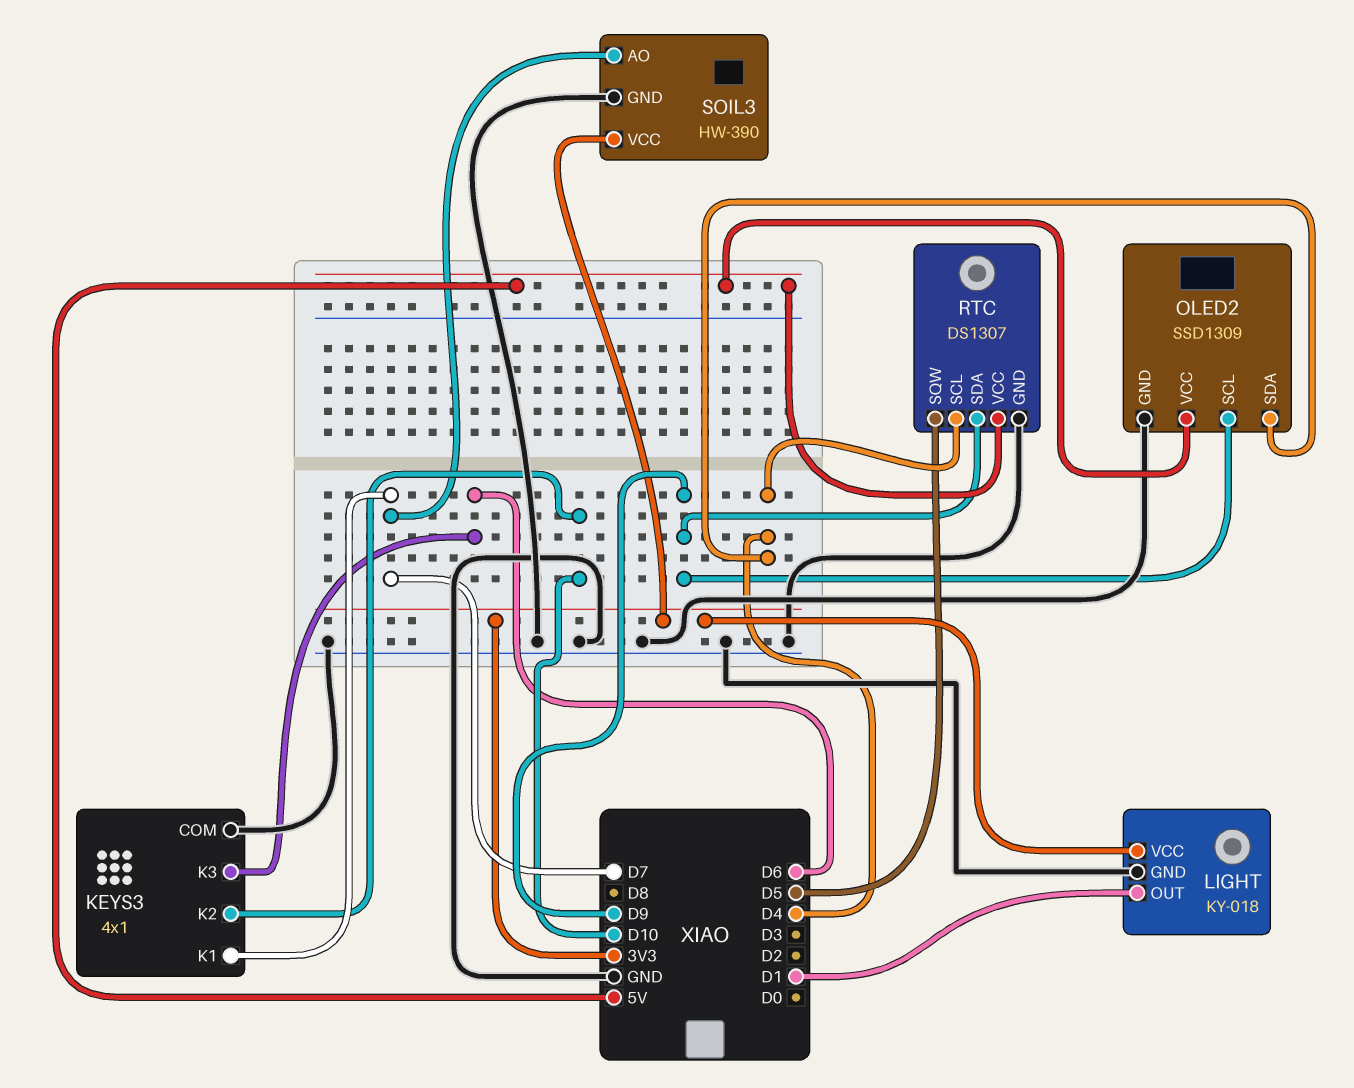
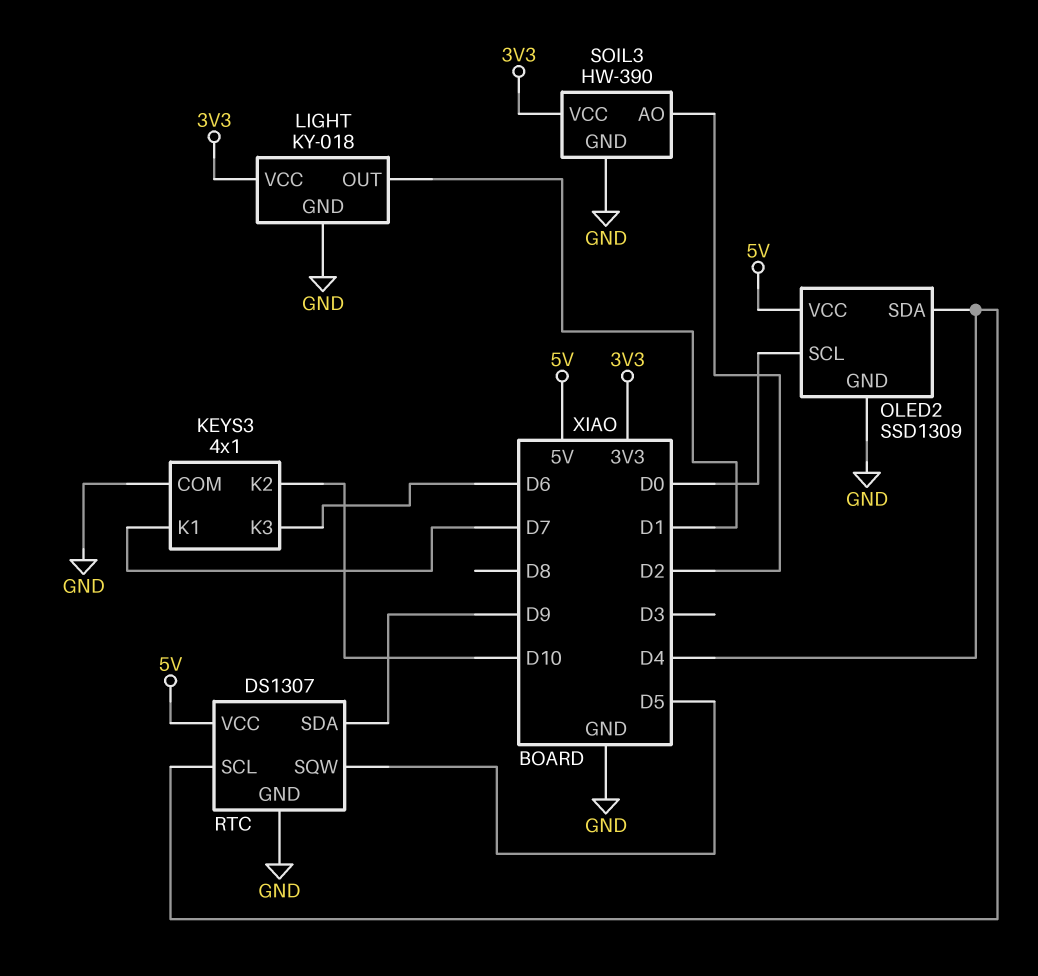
OLED2 pin SCL: D9 -> D0
SOIL3 pin AO: D7 -> D2

